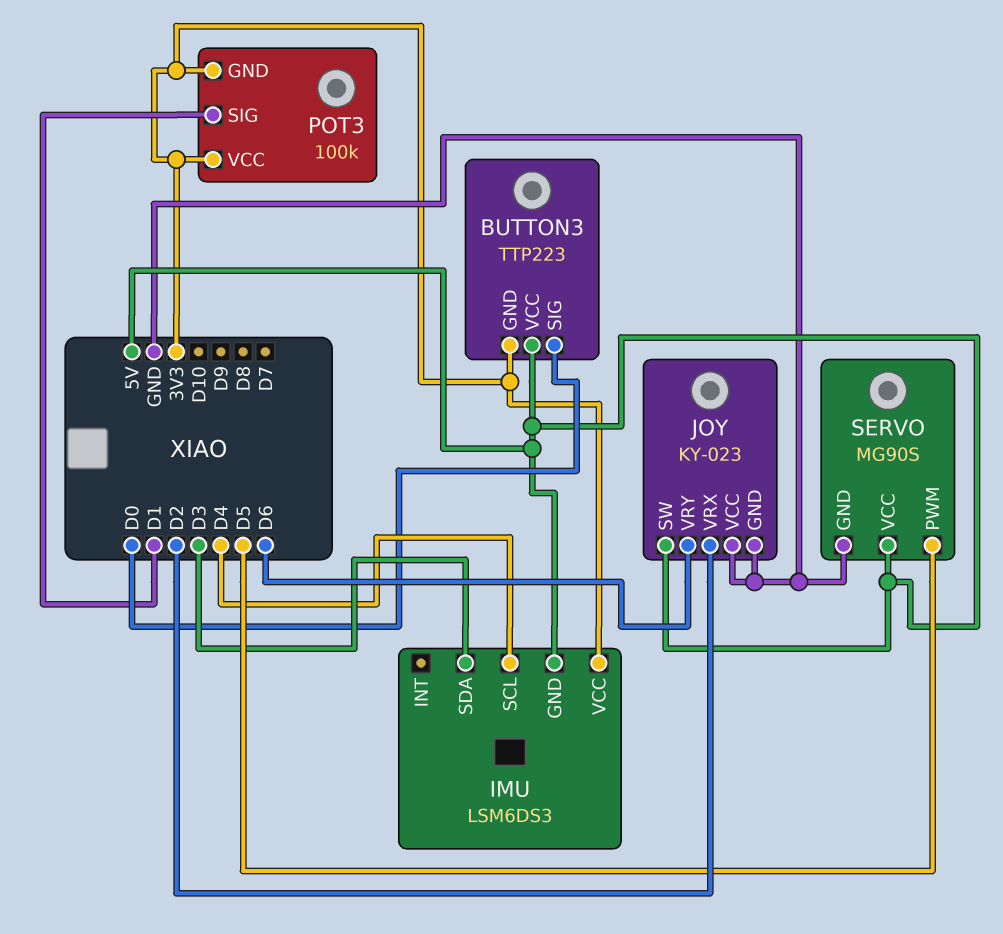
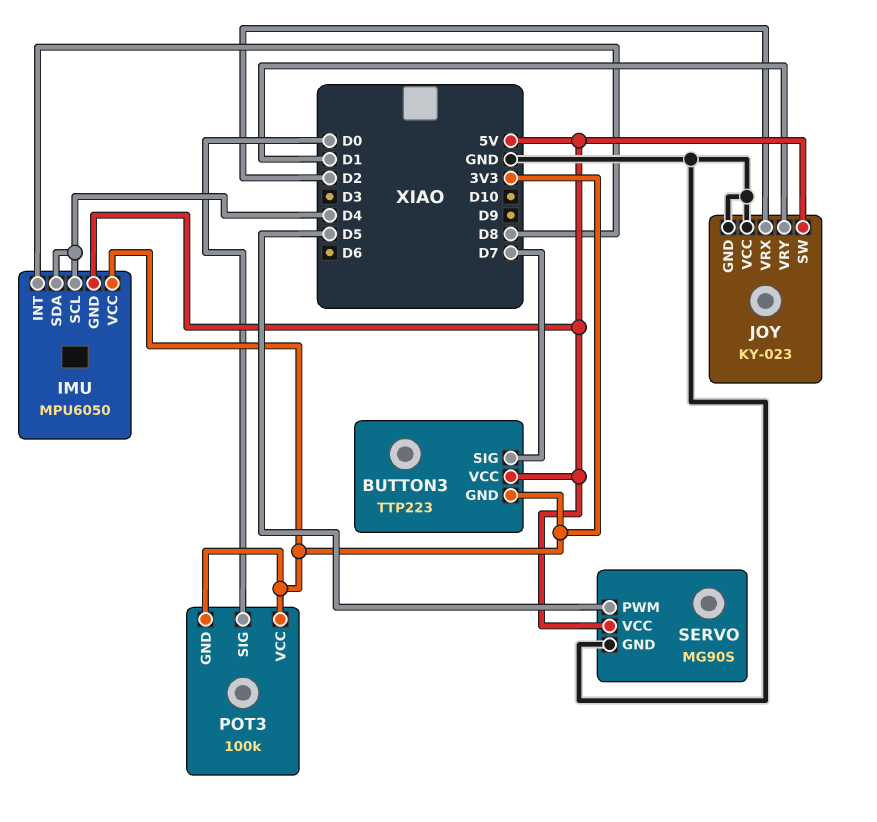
BUTTON3 pin SIG: D0 -> D7
IMU: LSM6DS3 -> MPU6050
IMU pin INT: none -> D8
IMU pin SDA: D3 -> D4
JOY pin VRY: D6 -> D1
POT3 pin SIG: D1 -> D0

